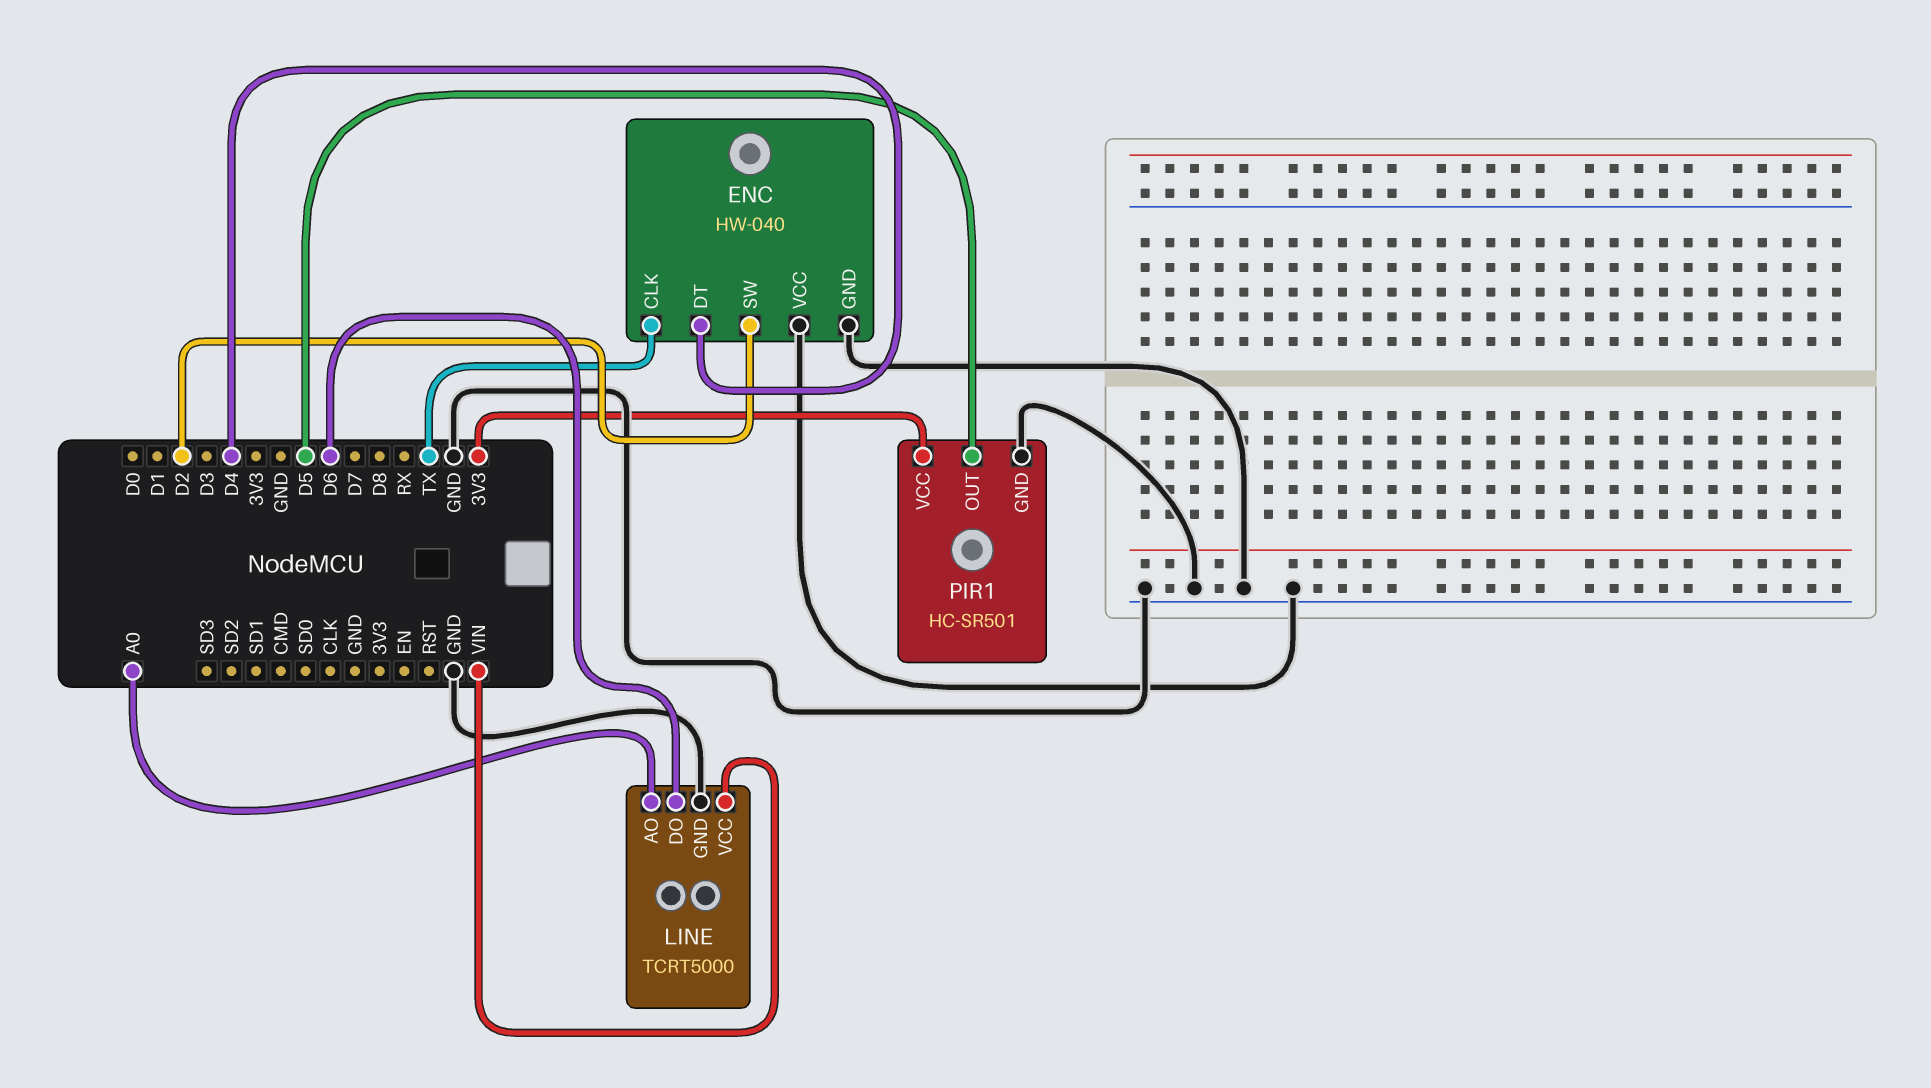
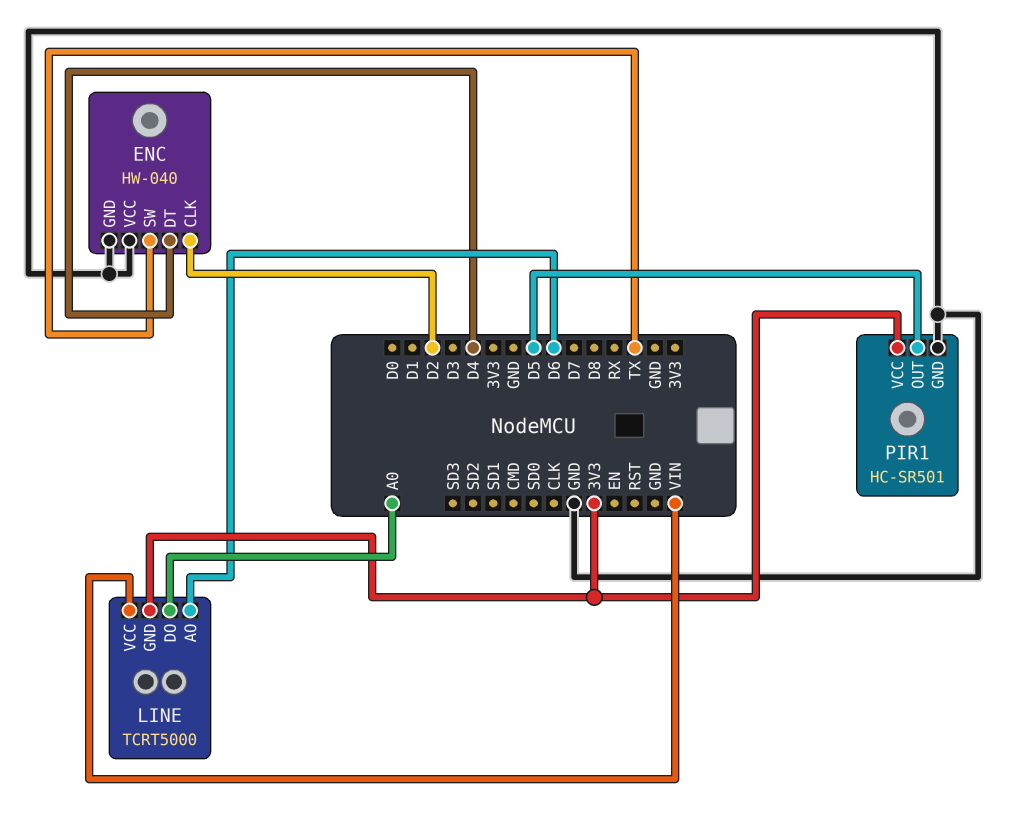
ENC pin CLK: TX -> D2
ENC pin SW: D2 -> TX
LINE pin AO: A0 -> D6
LINE pin DO: D6 -> A0
LINE pin GND: GND -> 3V3

